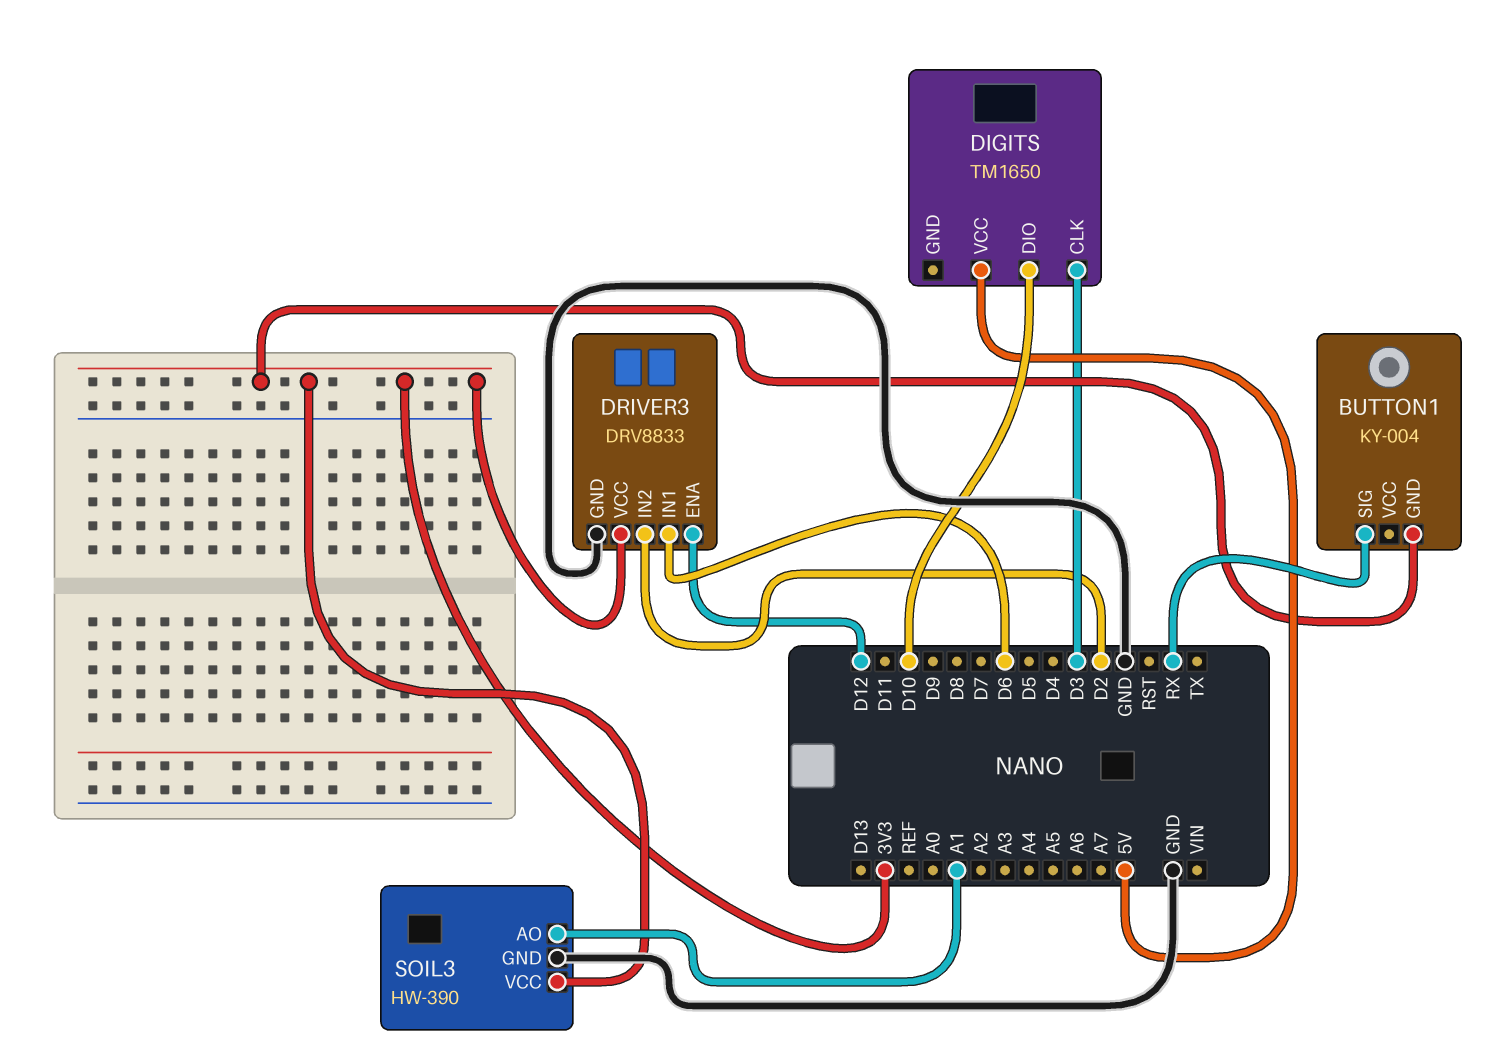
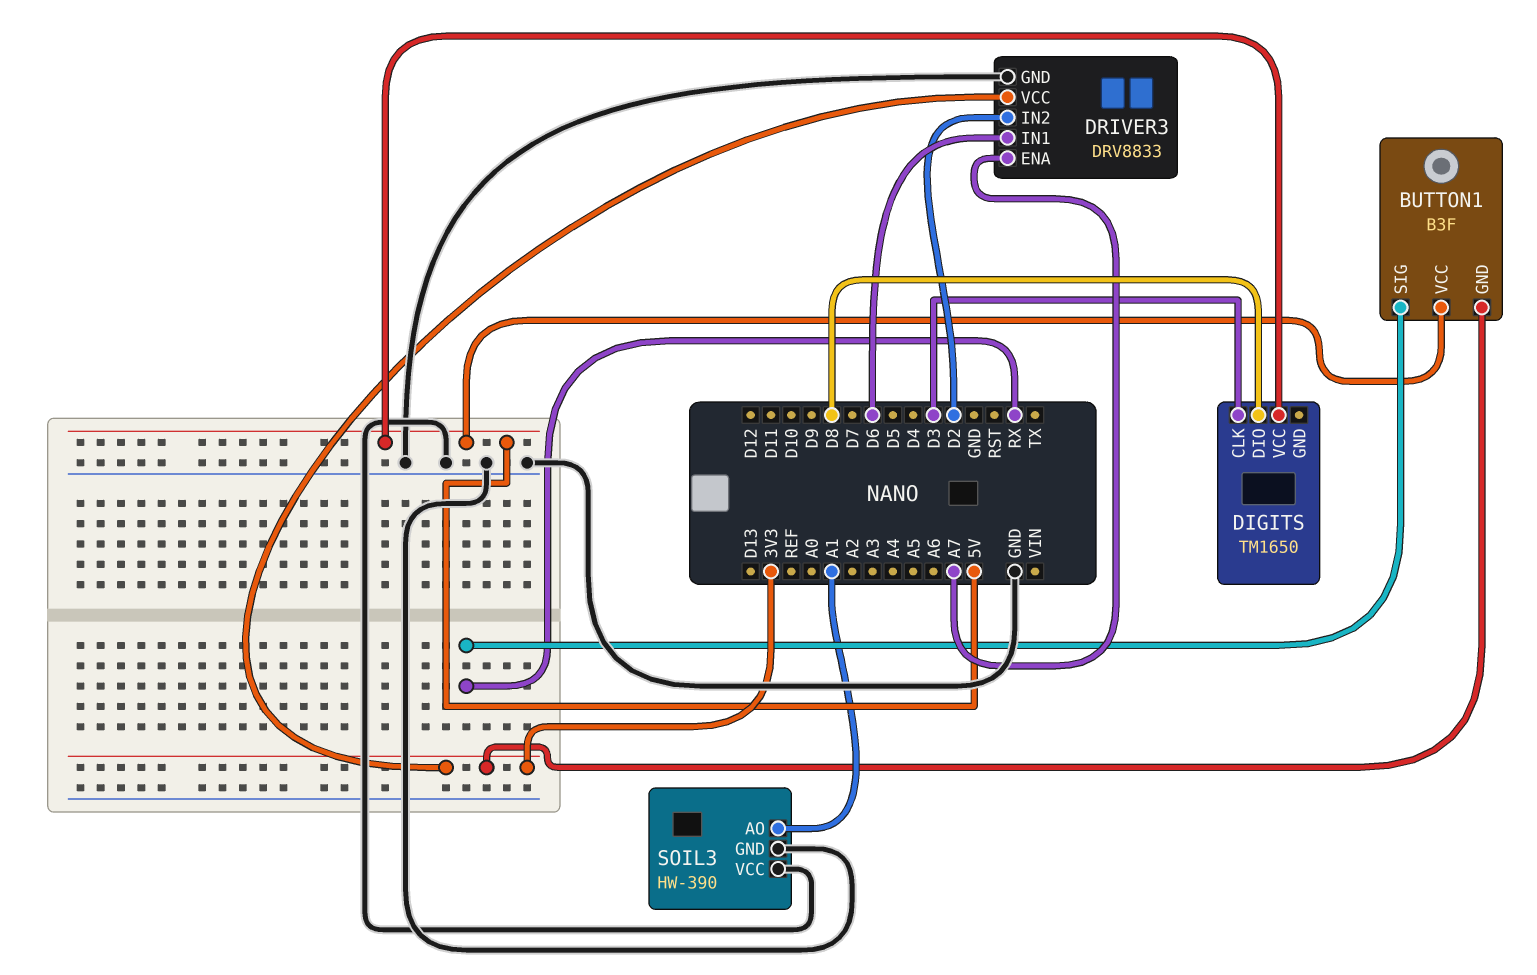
BUTTON1: KY-004 -> B3F
BUTTON1 pin VCC: none -> 5V
DIGITS pin DIO: D10 -> D8
DRIVER3 pin ENA: D12 -> A7
SOIL3 pin VCC: 3V3 -> GND

